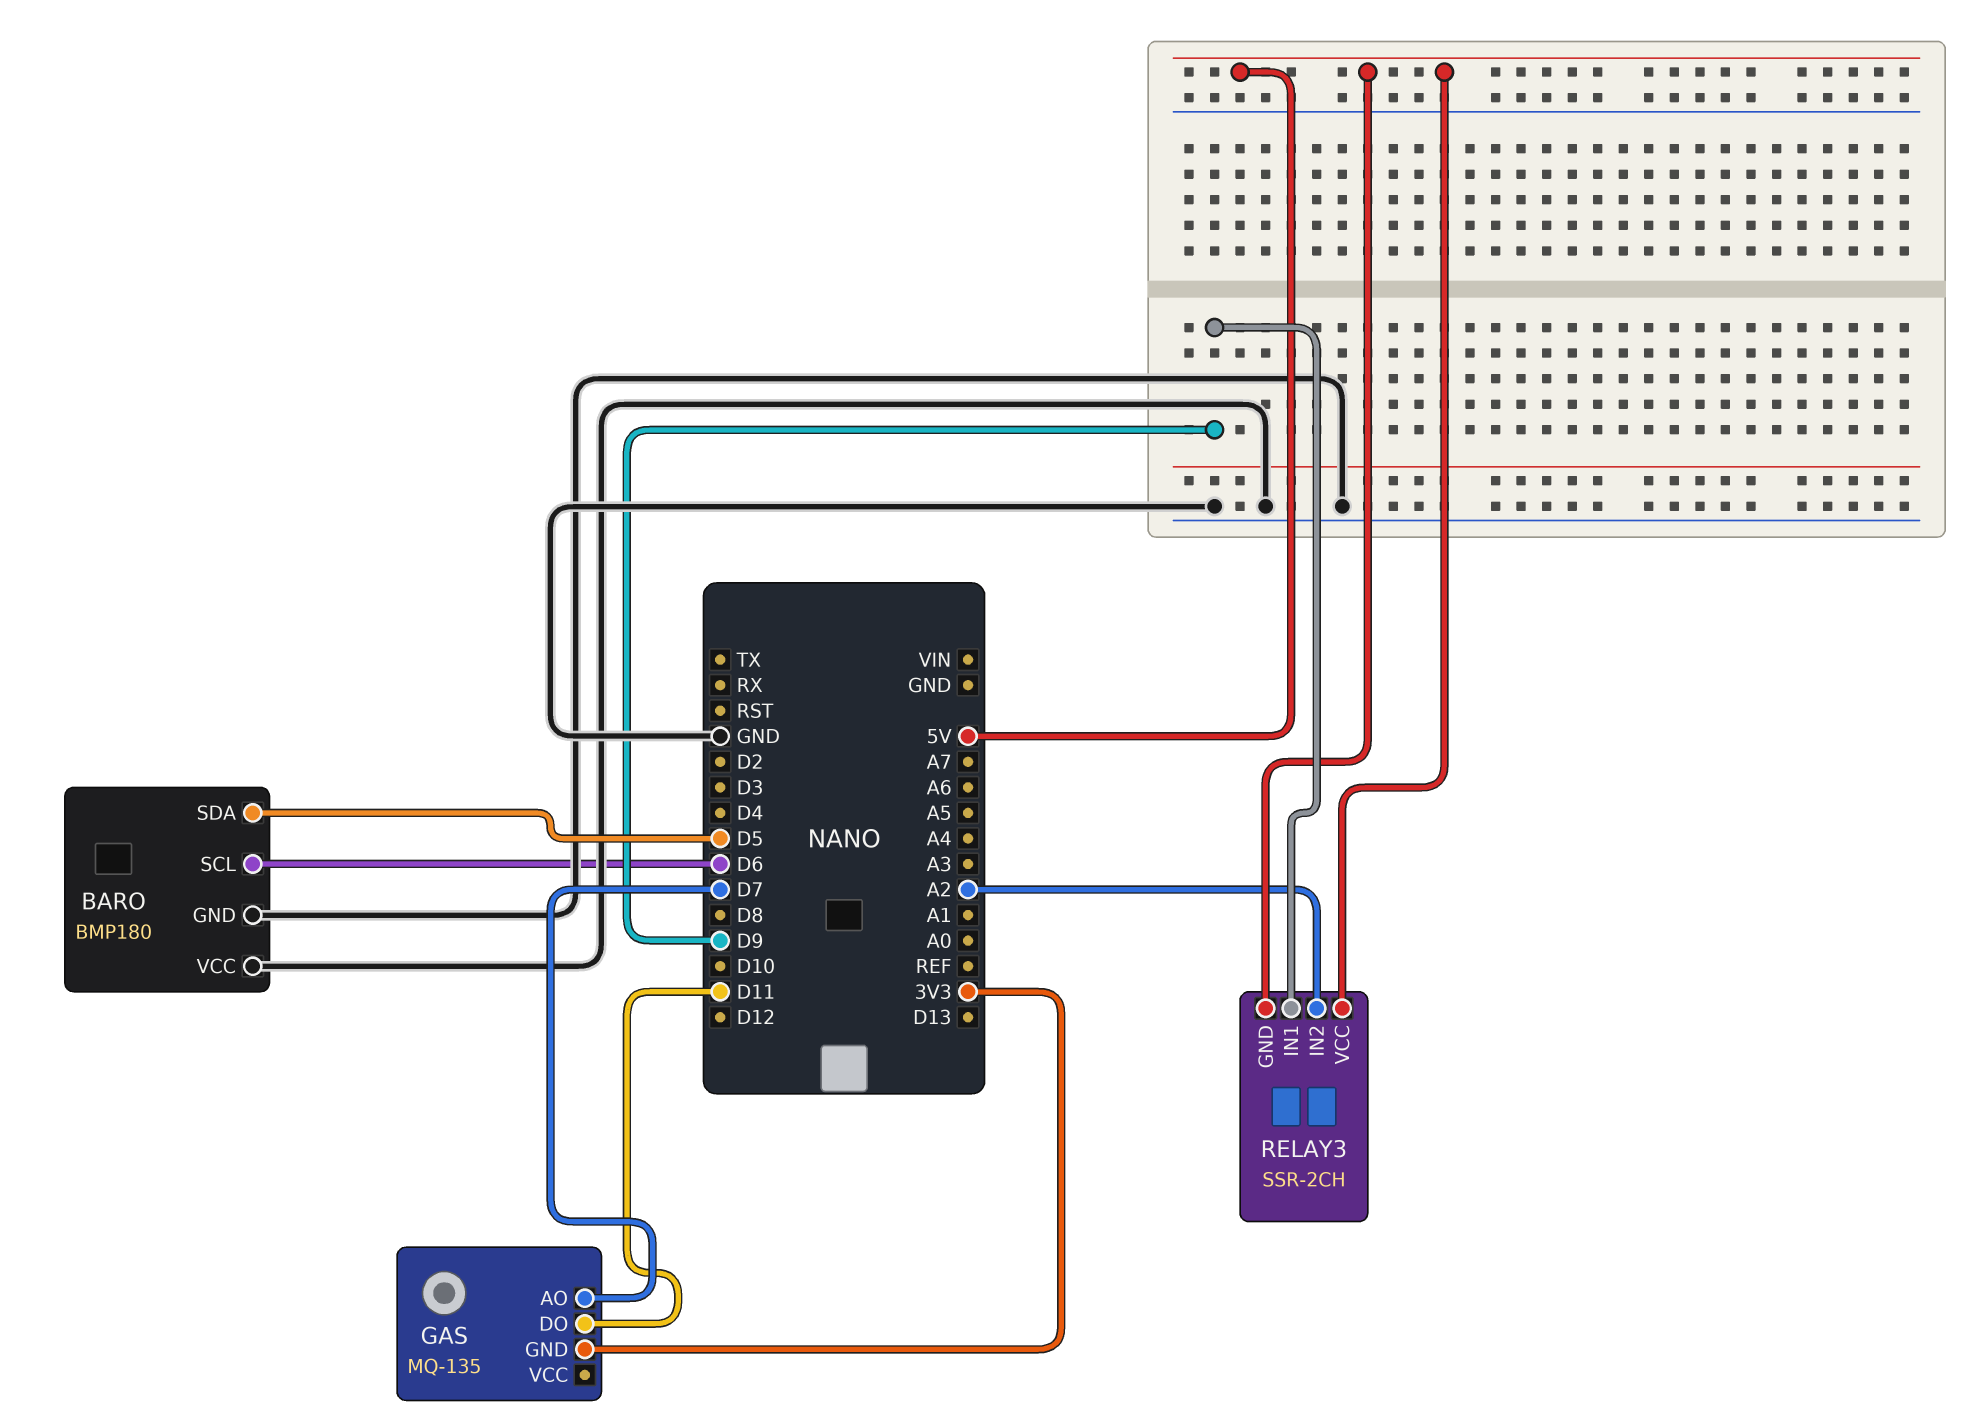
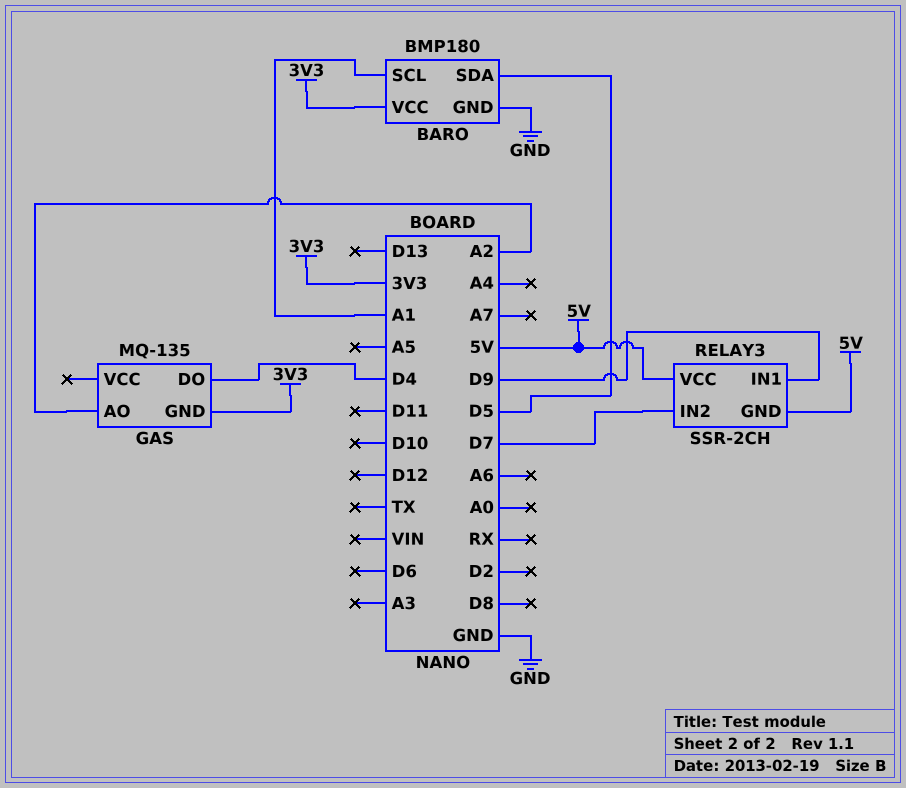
BARO pin SCL: D6 -> A1
BARO pin VCC: GND -> 3V3
GAS pin AO: D7 -> A2
GAS pin DO: D11 -> D4
RELAY3 pin IN2: A2 -> D7

